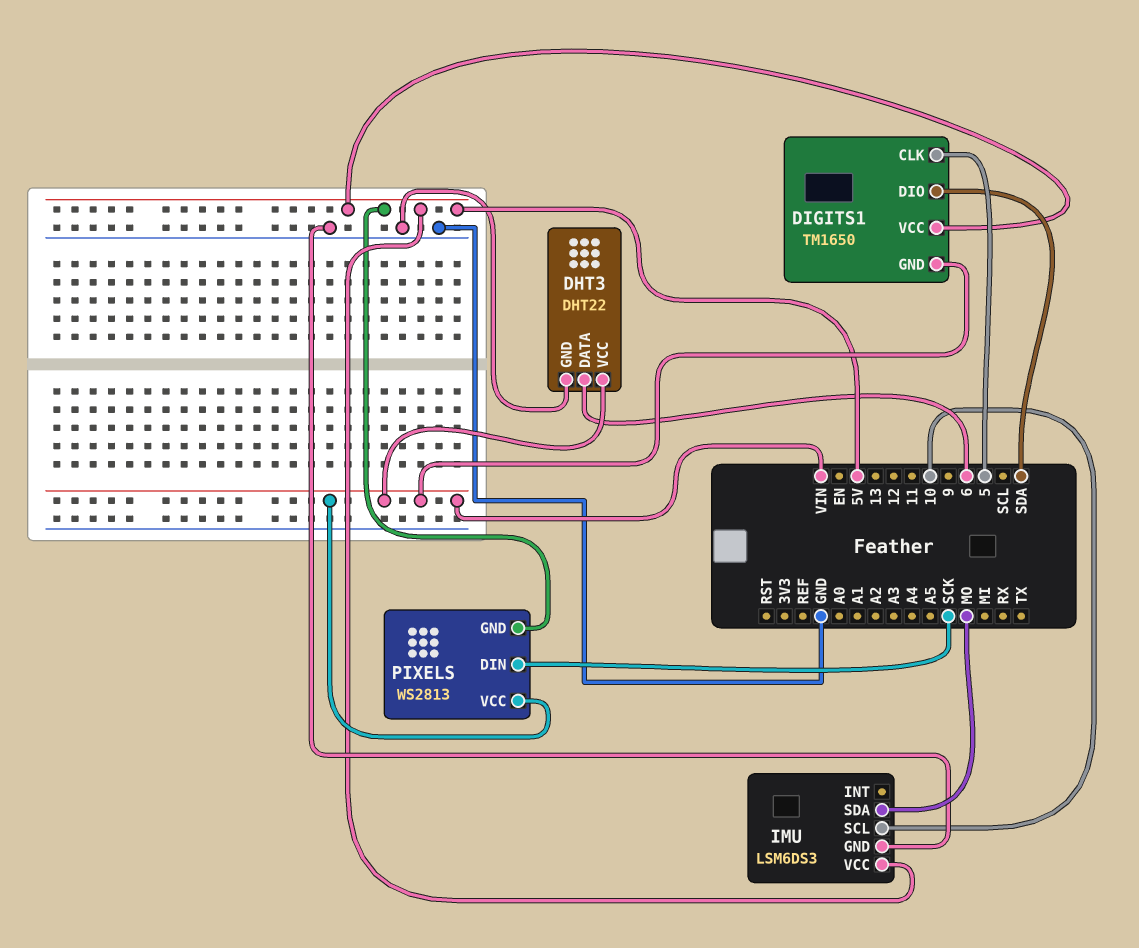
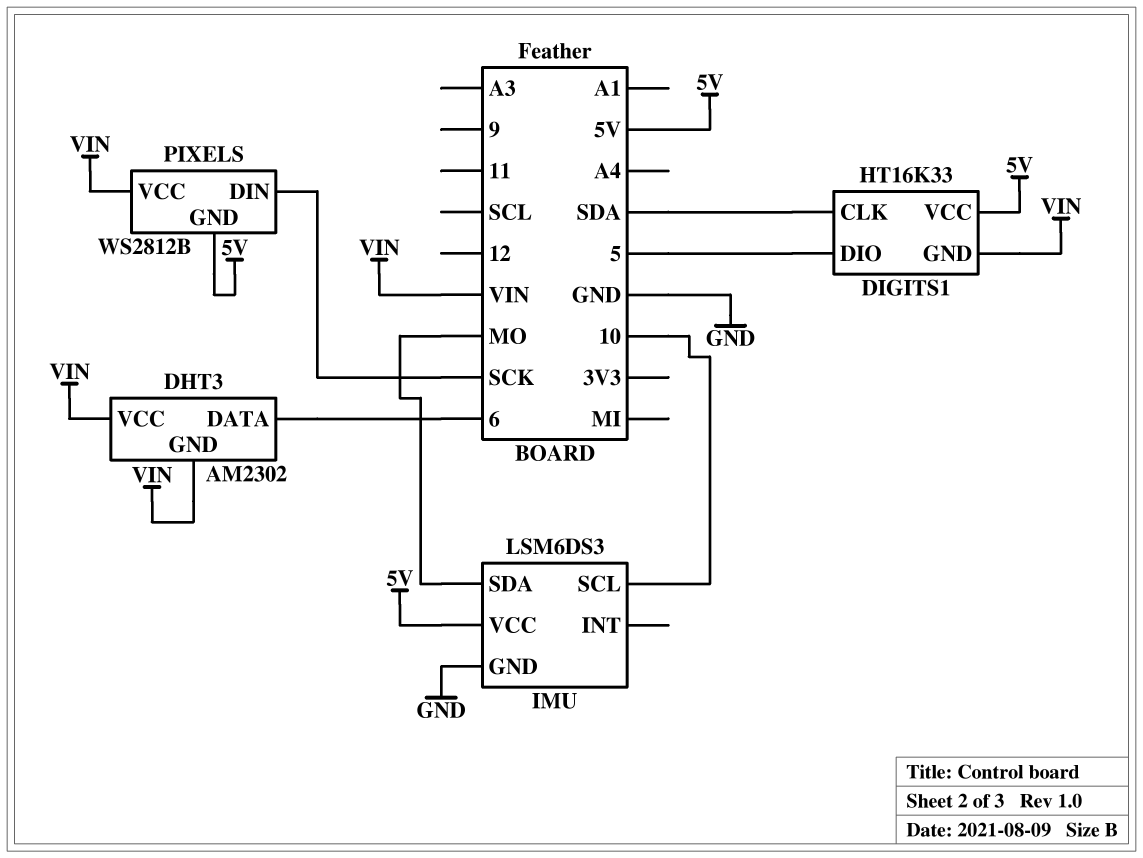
DHT3: DHT22 -> AM2302
DHT3 pin GND: GND -> VIN
DIGITS1: TM1650 -> HT16K33
DIGITS1 pin CLK: 5 -> SDA
DIGITS1 pin DIO: SDA -> 5
PIXELS: WS2813 -> WS2812B

